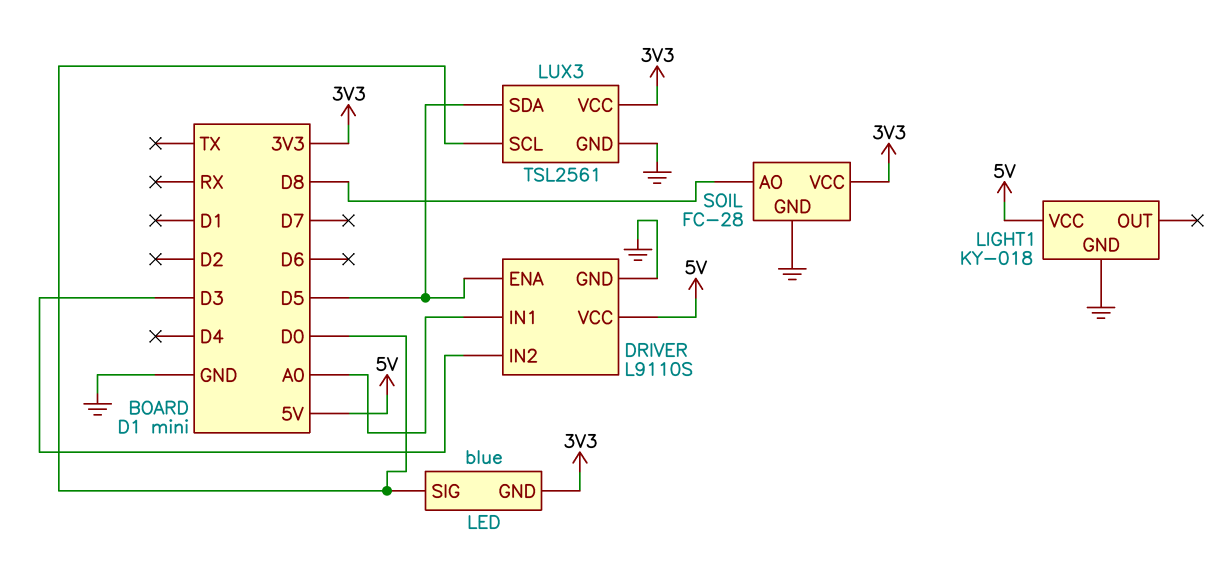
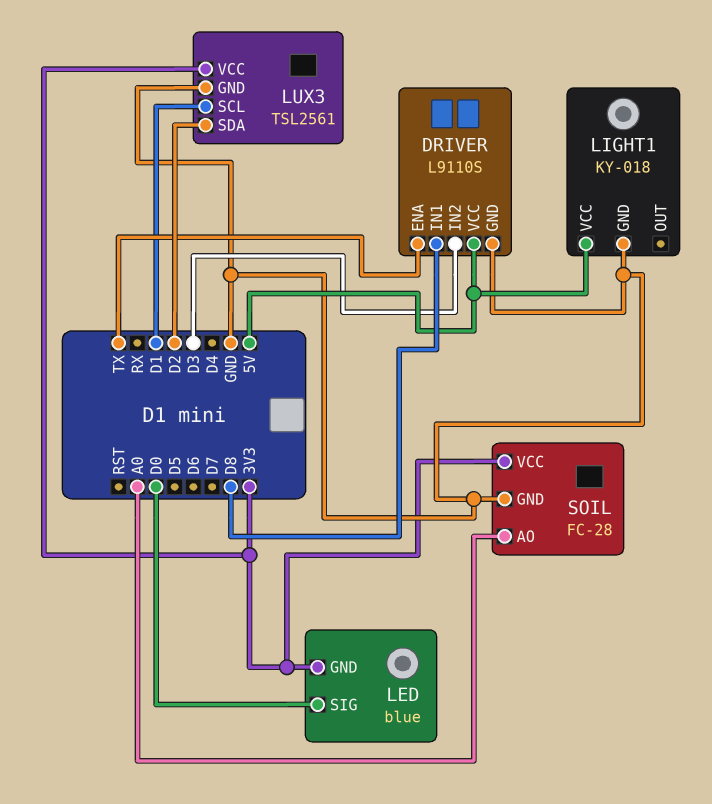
DRIVER pin ENA: D5 -> TX
DRIVER pin IN1: A0 -> D8
LUX3 pin SCL: D0 -> D1
LUX3 pin SDA: D5 -> D2
SOIL pin AO: D8 -> A0

